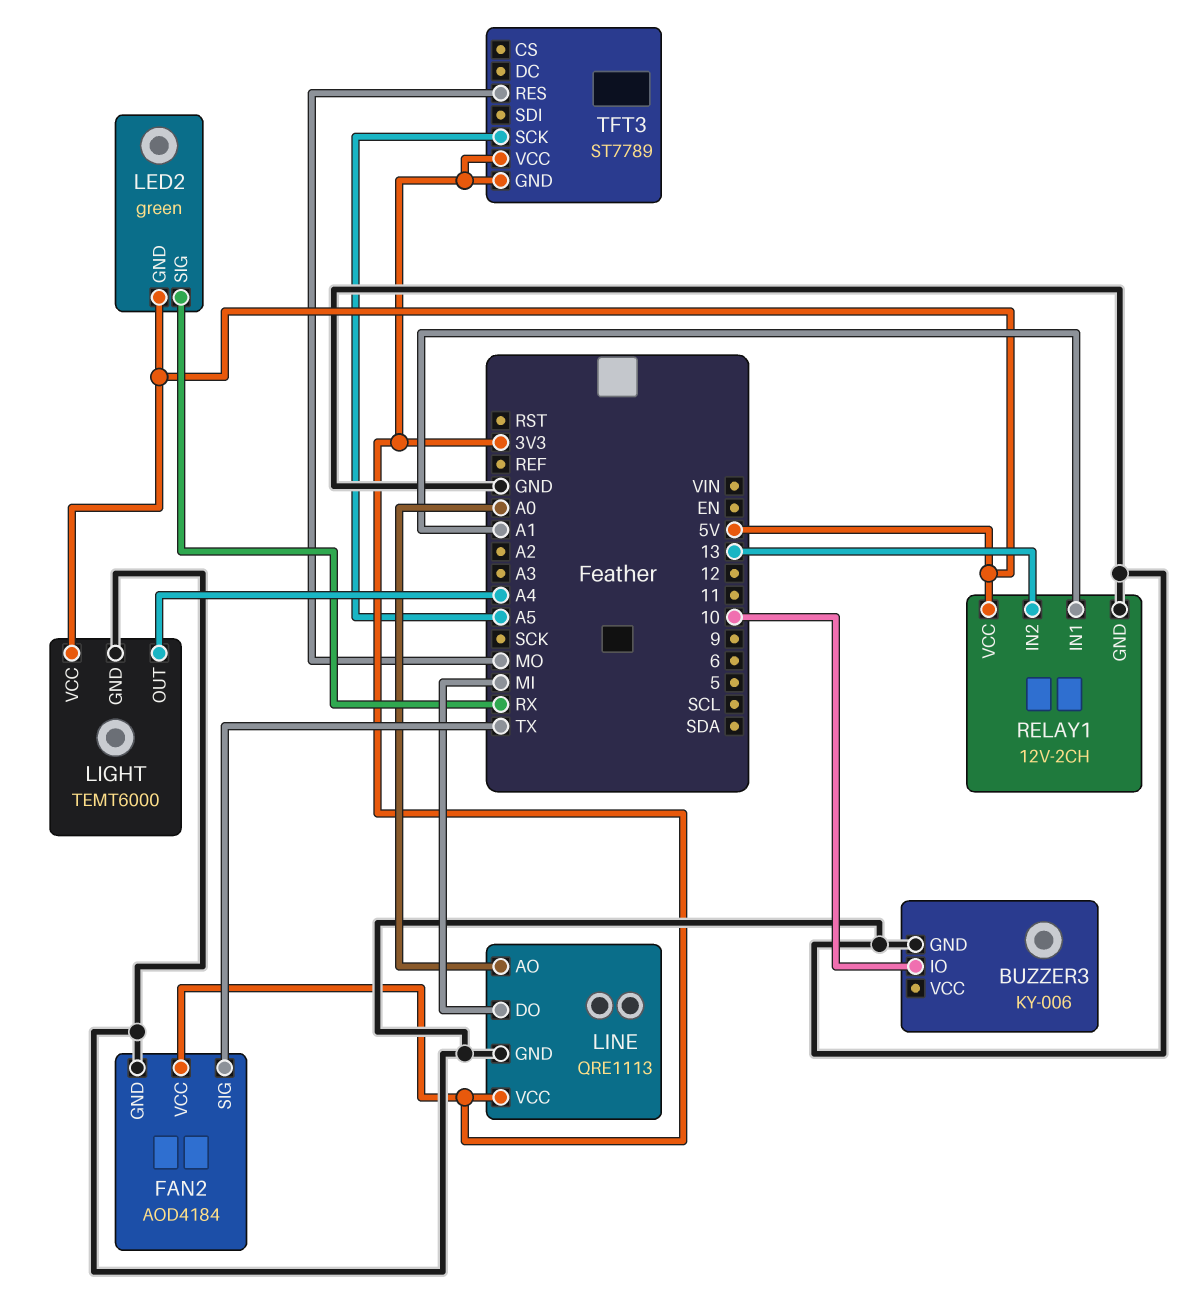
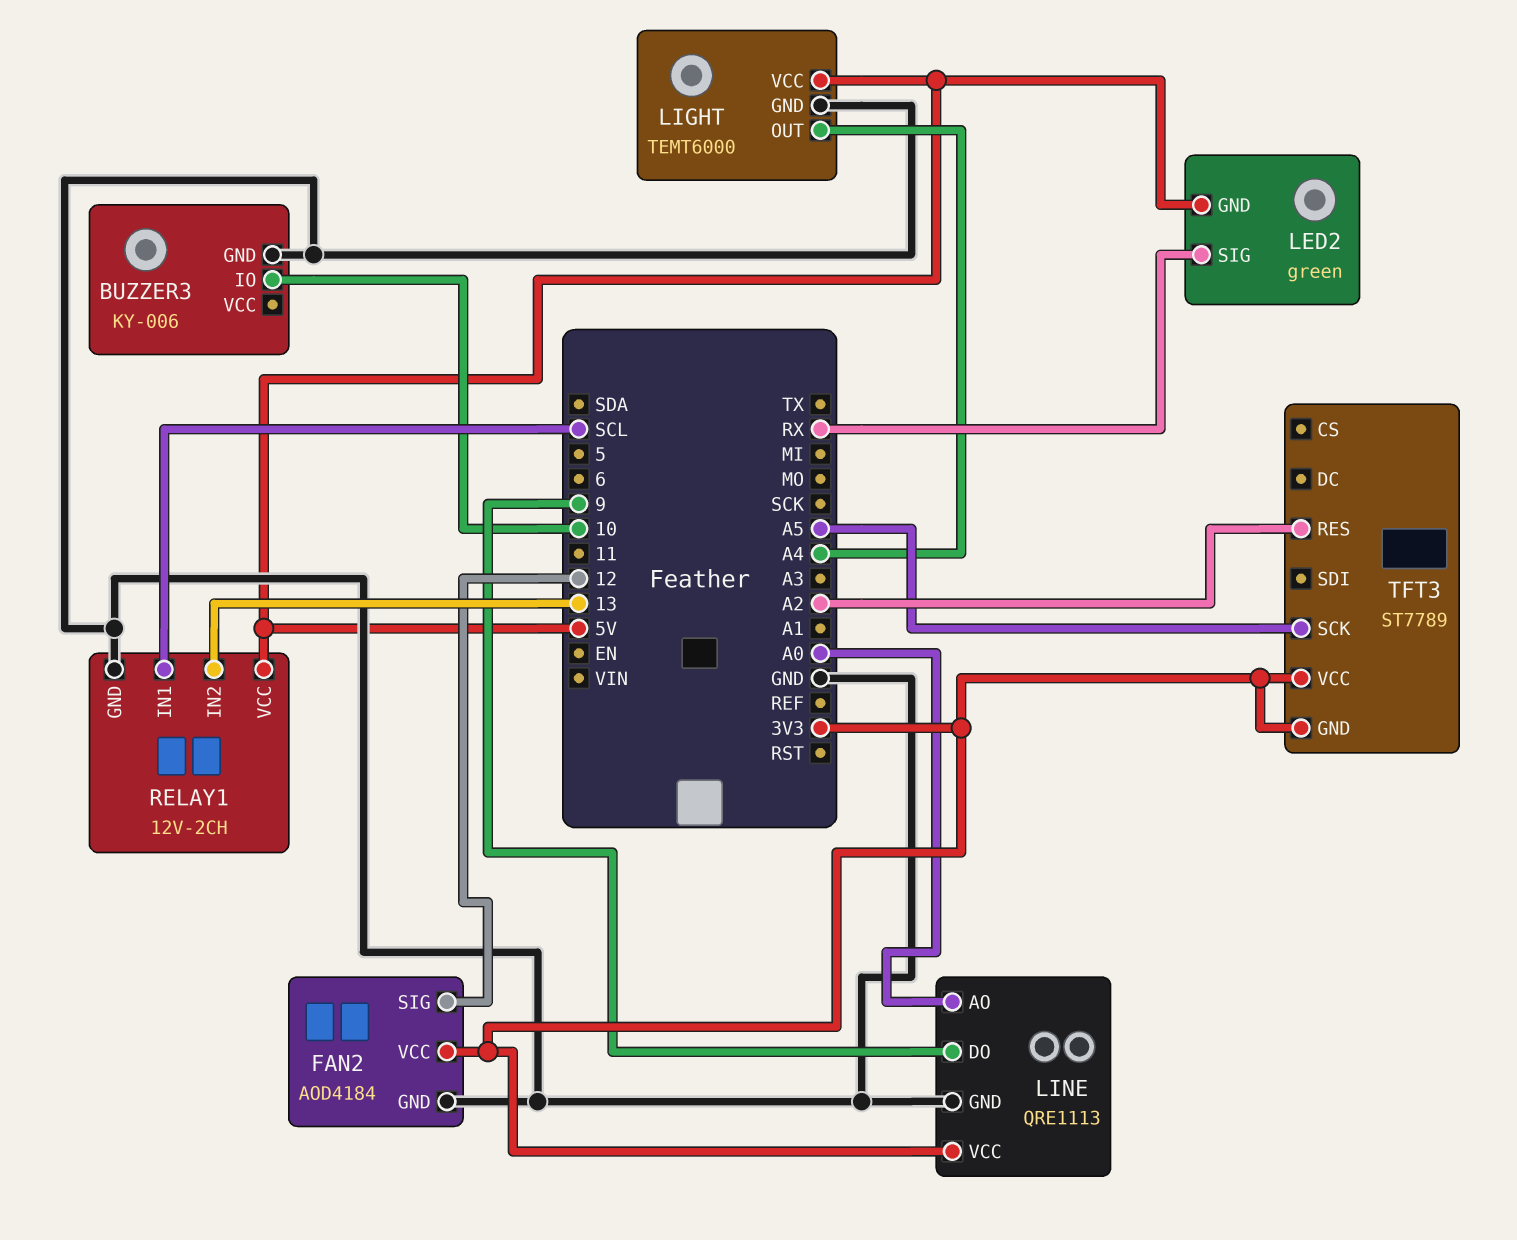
FAN2 pin SIG: TX -> 12
LINE pin DO: MI -> 9
RELAY1 pin IN1: A1 -> SCL
TFT3 pin RES: MO -> A2

